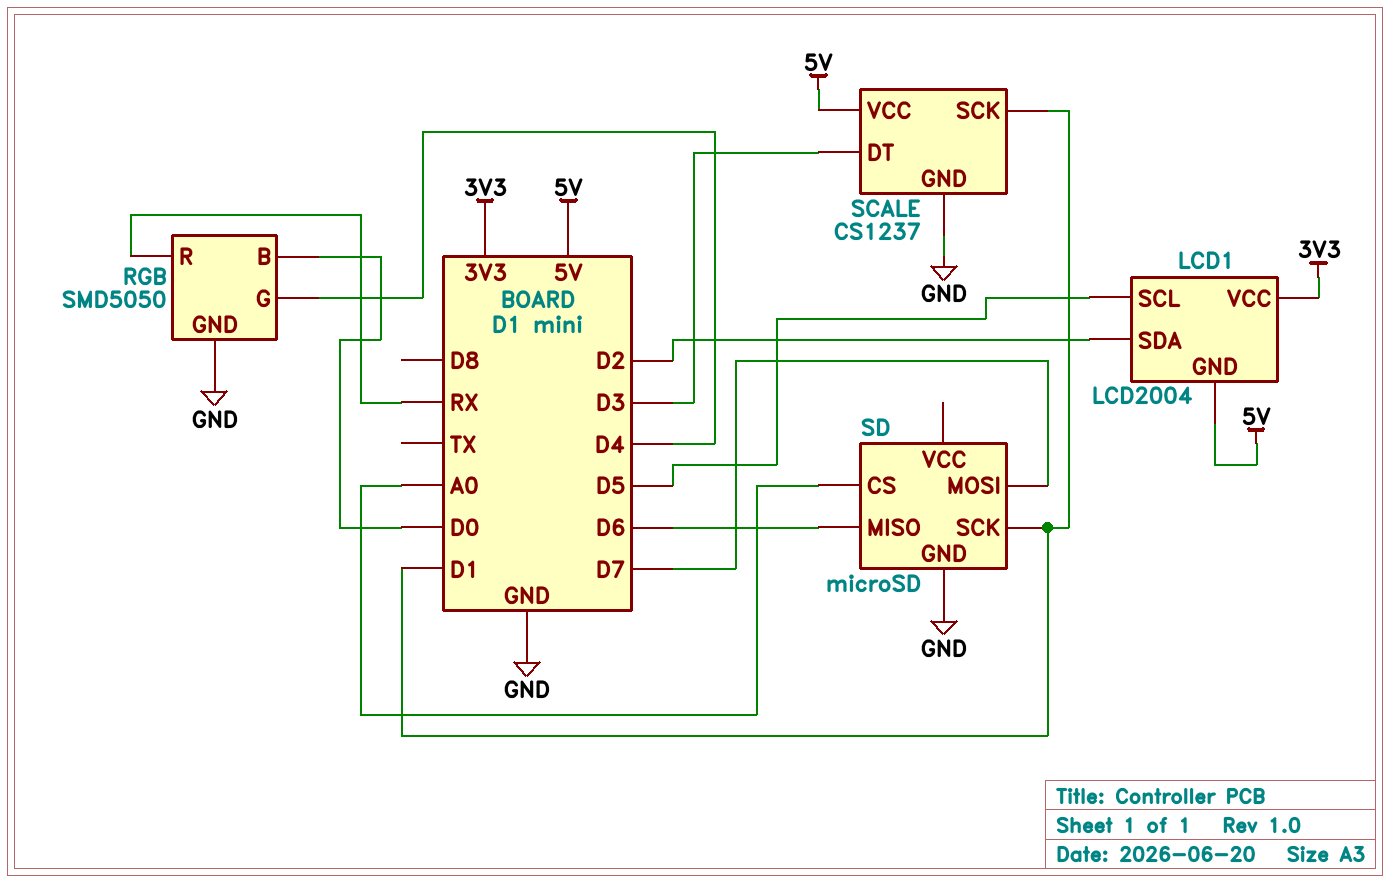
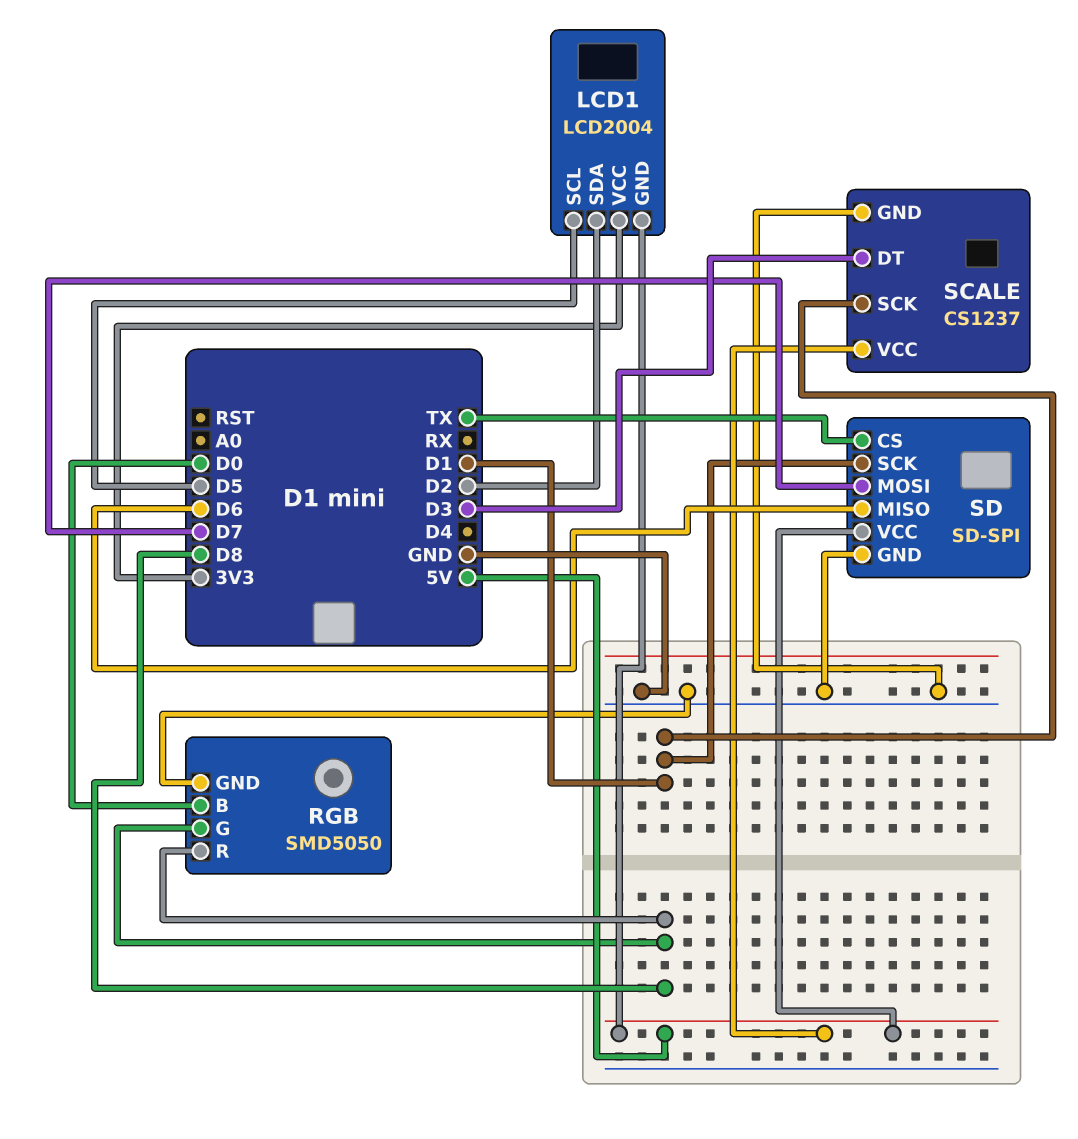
RGB pin G: D4 -> D8
RGB pin R: RX -> D8
SD: microSD -> SD-SPI
SD pin CS: A0 -> TX
SD pin VCC: none -> 5V

